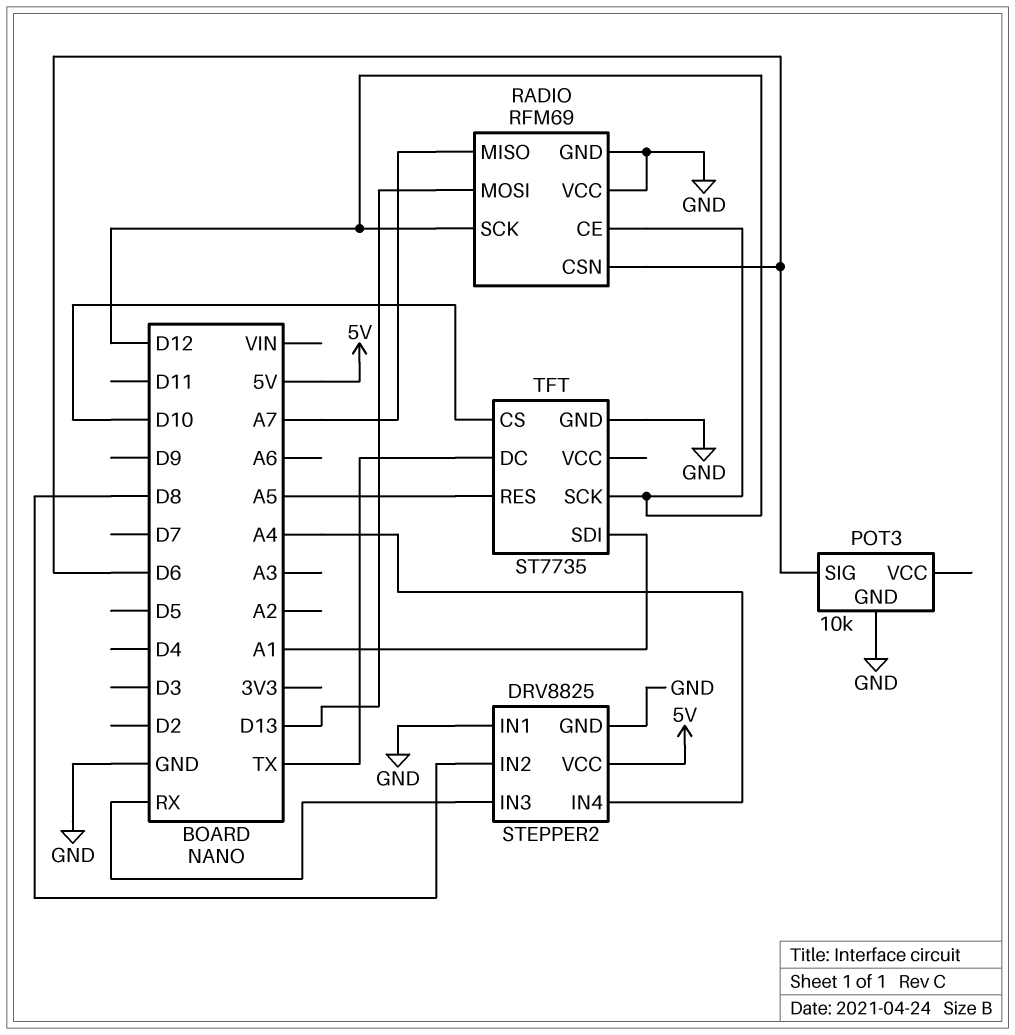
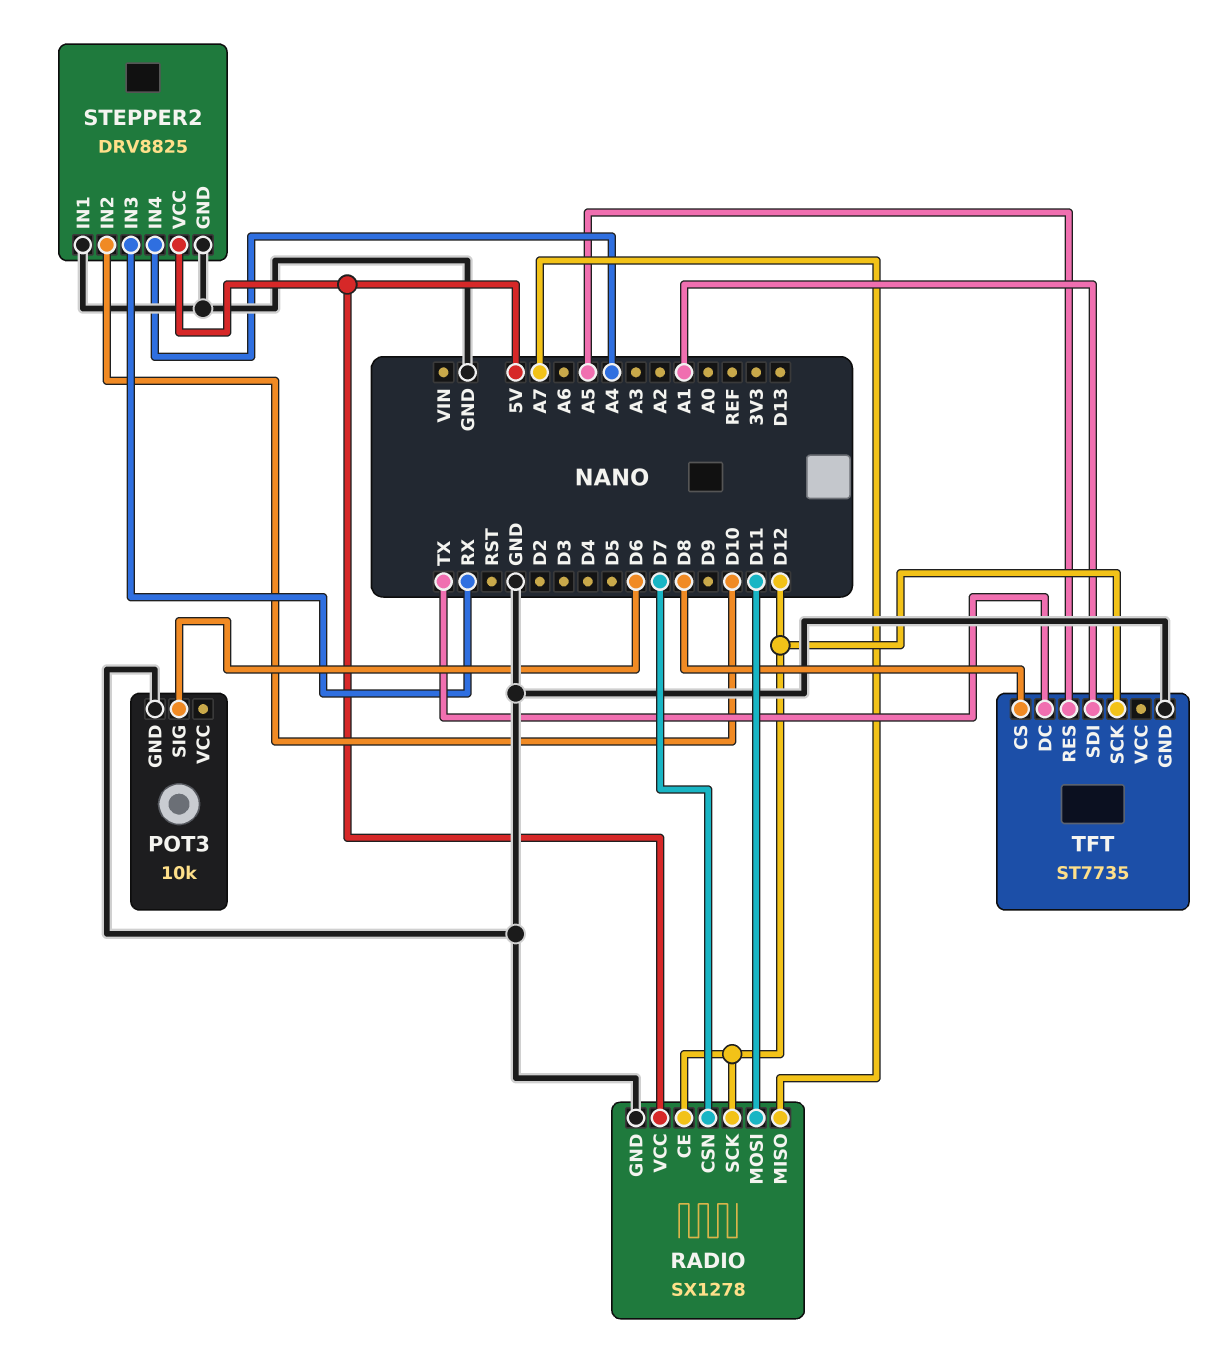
RADIO: RFM69 -> SX1278
RADIO pin CSN: D6 -> D7
RADIO pin MOSI: D13 -> D11
RADIO pin VCC: GND -> 5V
STEPPER2 pin IN2: D8 -> D10
TFT pin CS: D10 -> D8

